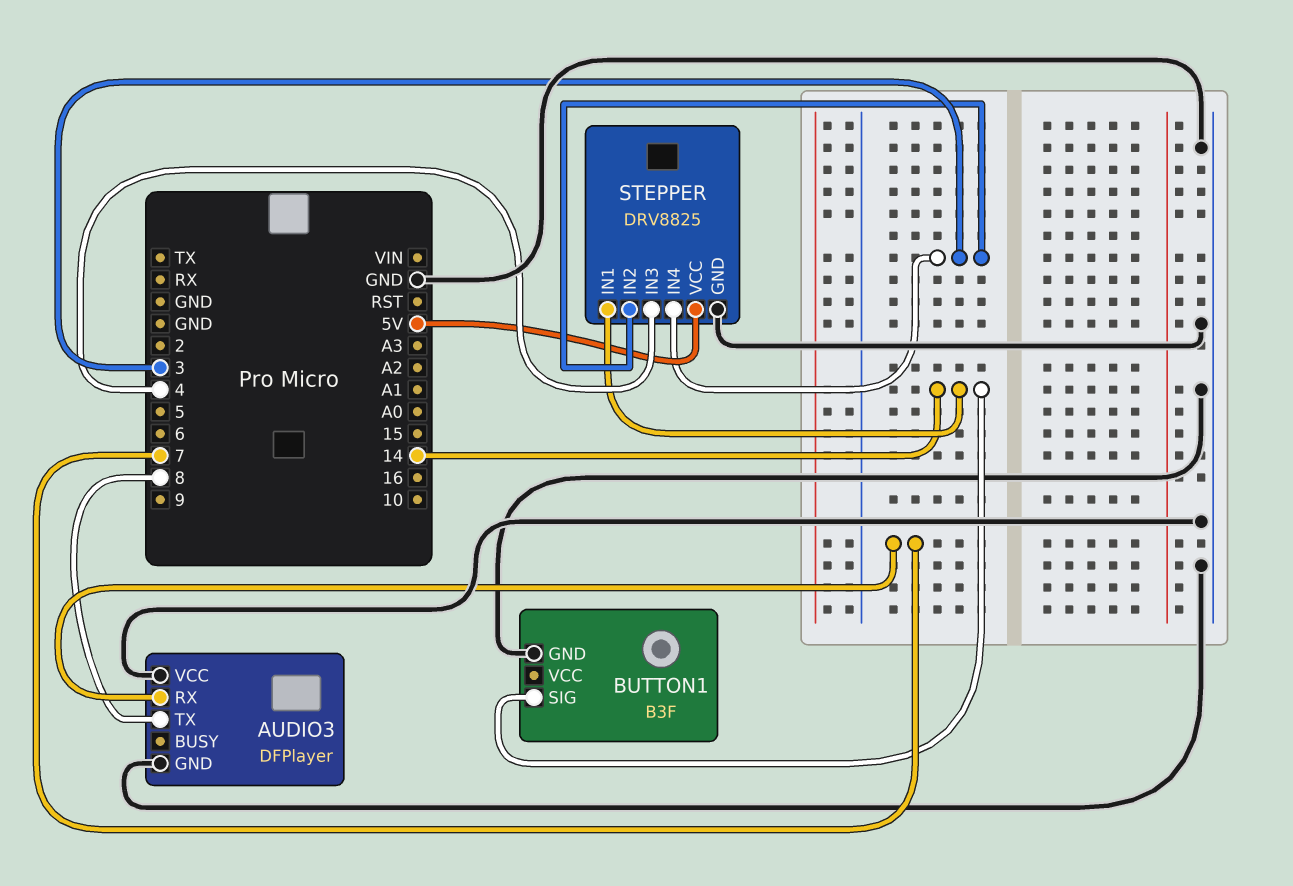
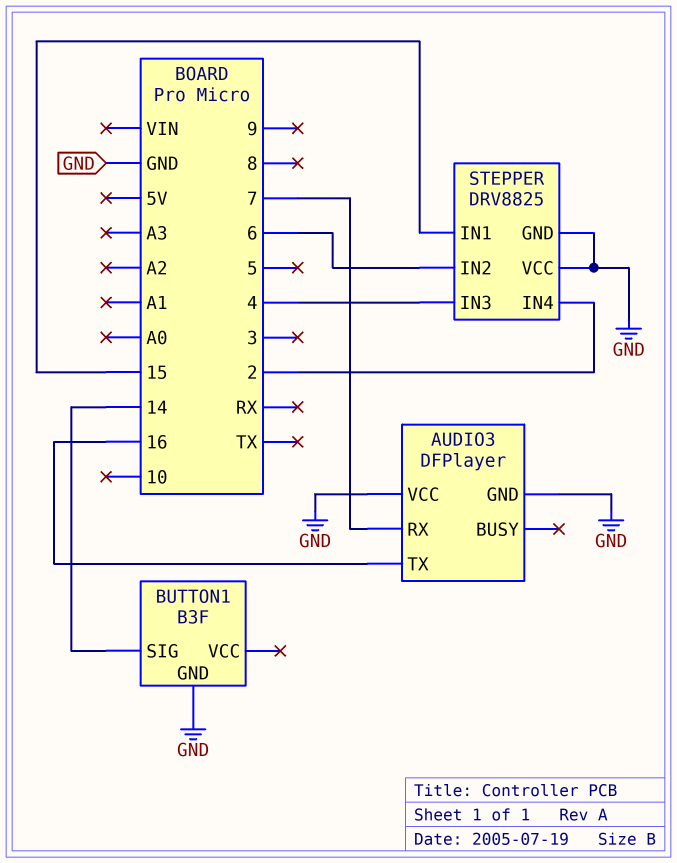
AUDIO3 pin TX: 8 -> 16
STEPPER pin IN1: 14 -> 15
STEPPER pin IN2: 3 -> 6
STEPPER pin IN4: 3 -> 2
STEPPER pin VCC: 5V -> GND

